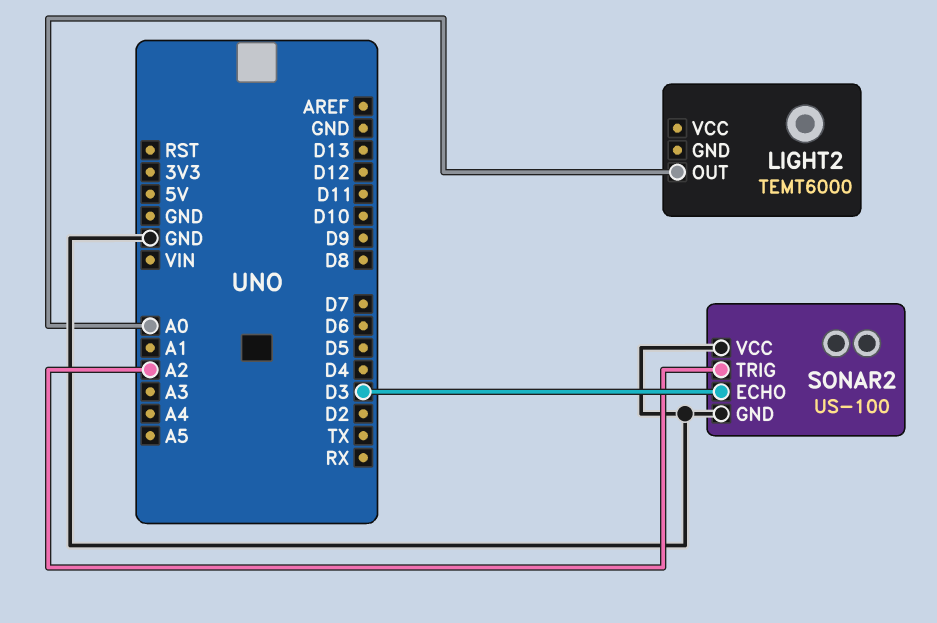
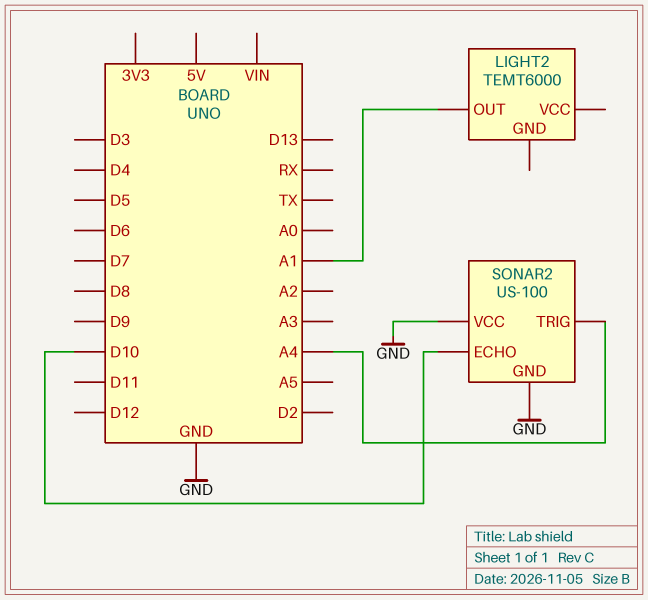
LIGHT2 pin OUT: A0 -> A1
SONAR2 pin ECHO: D3 -> D10
SONAR2 pin TRIG: A2 -> A4

